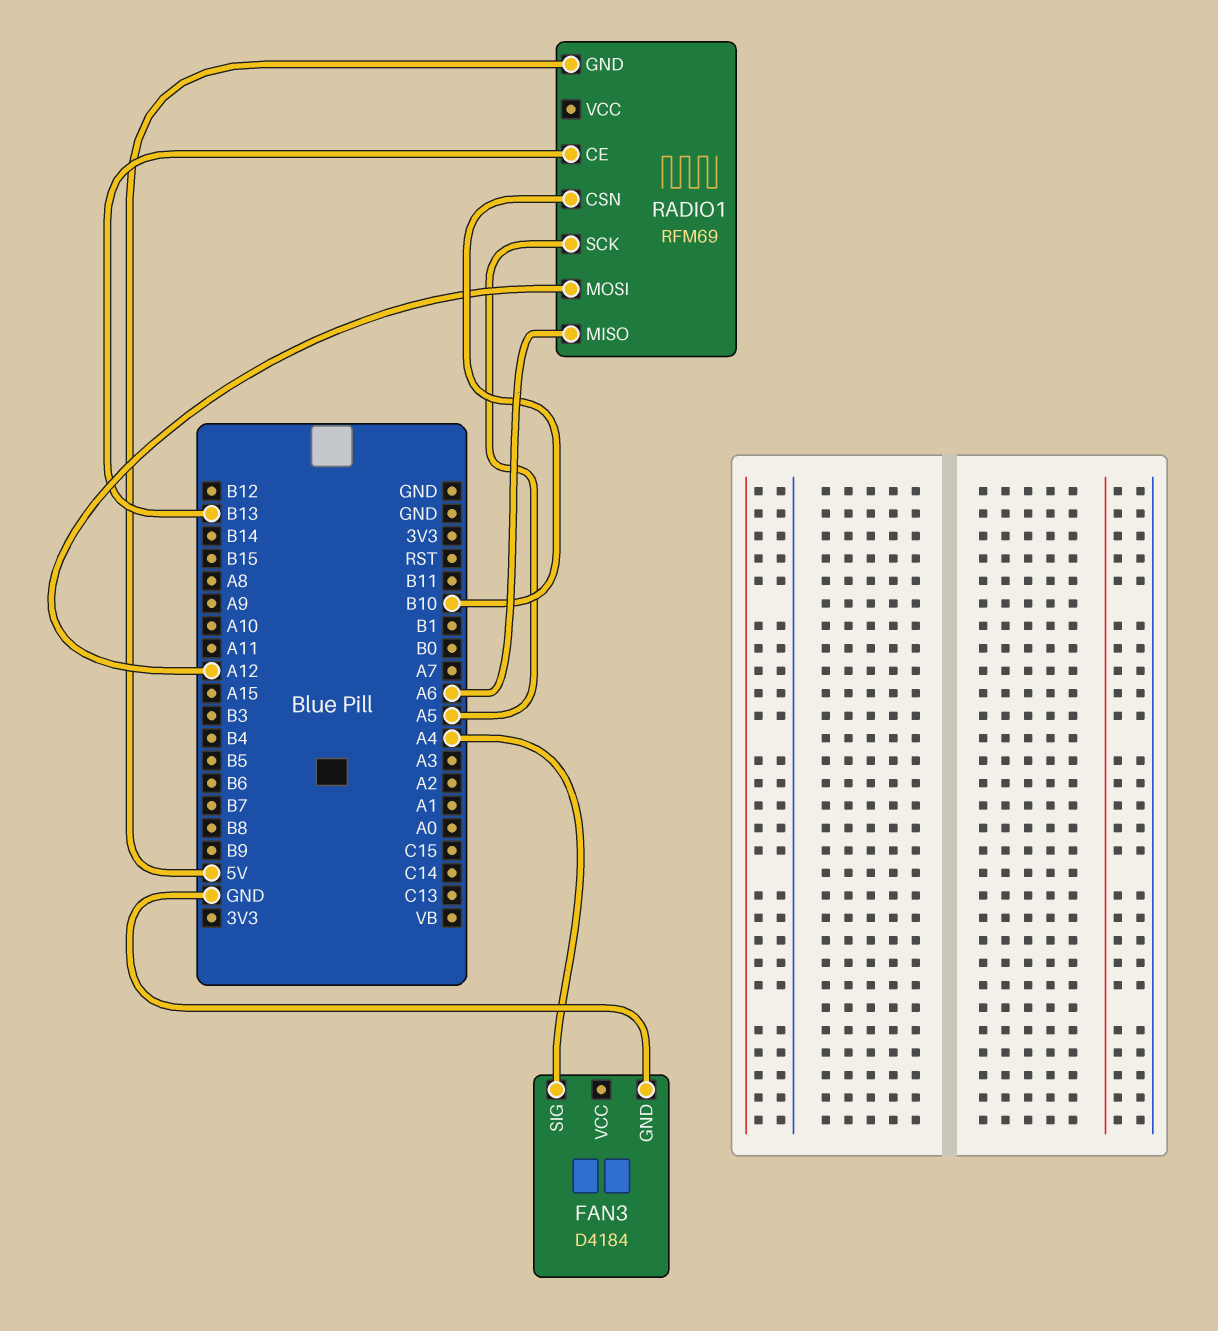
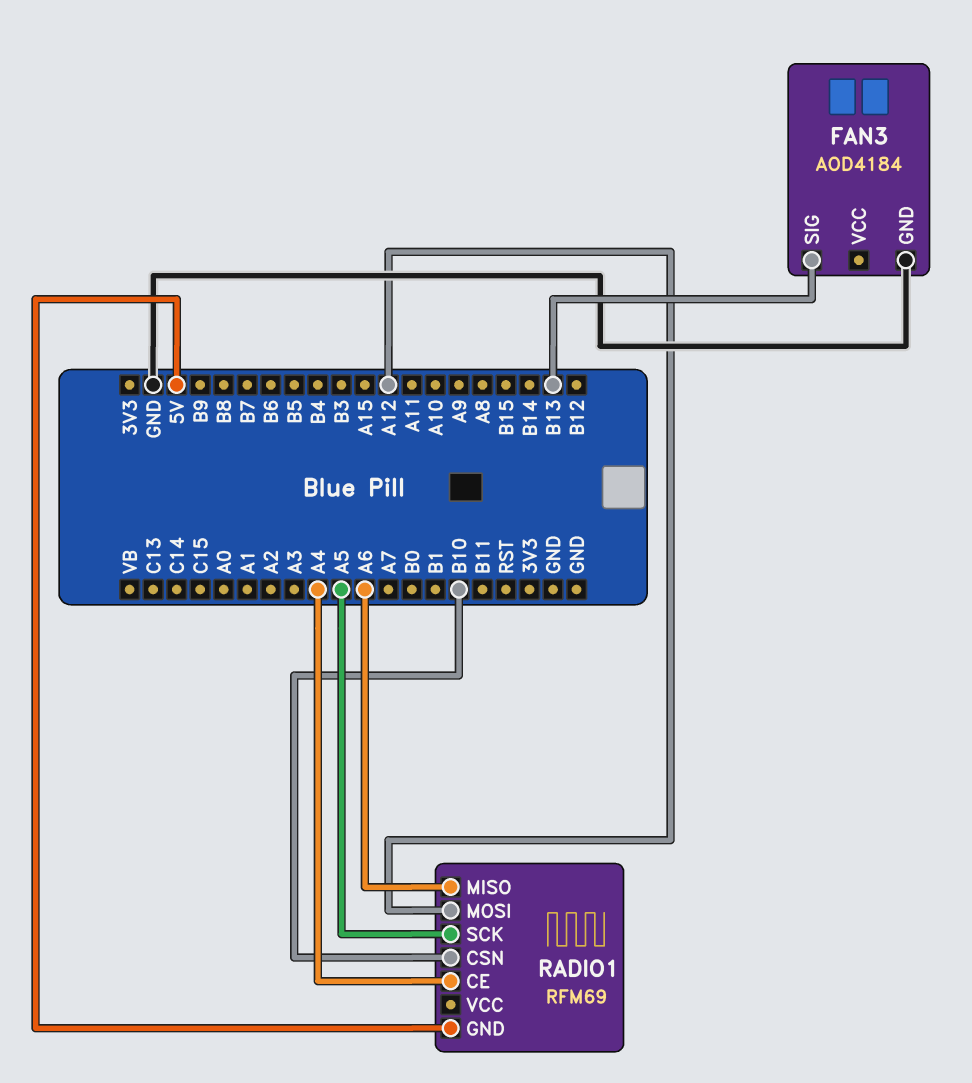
FAN3: D4184 -> AOD4184
FAN3 pin SIG: A4 -> B13
RADIO1 pin CE: B13 -> A4

